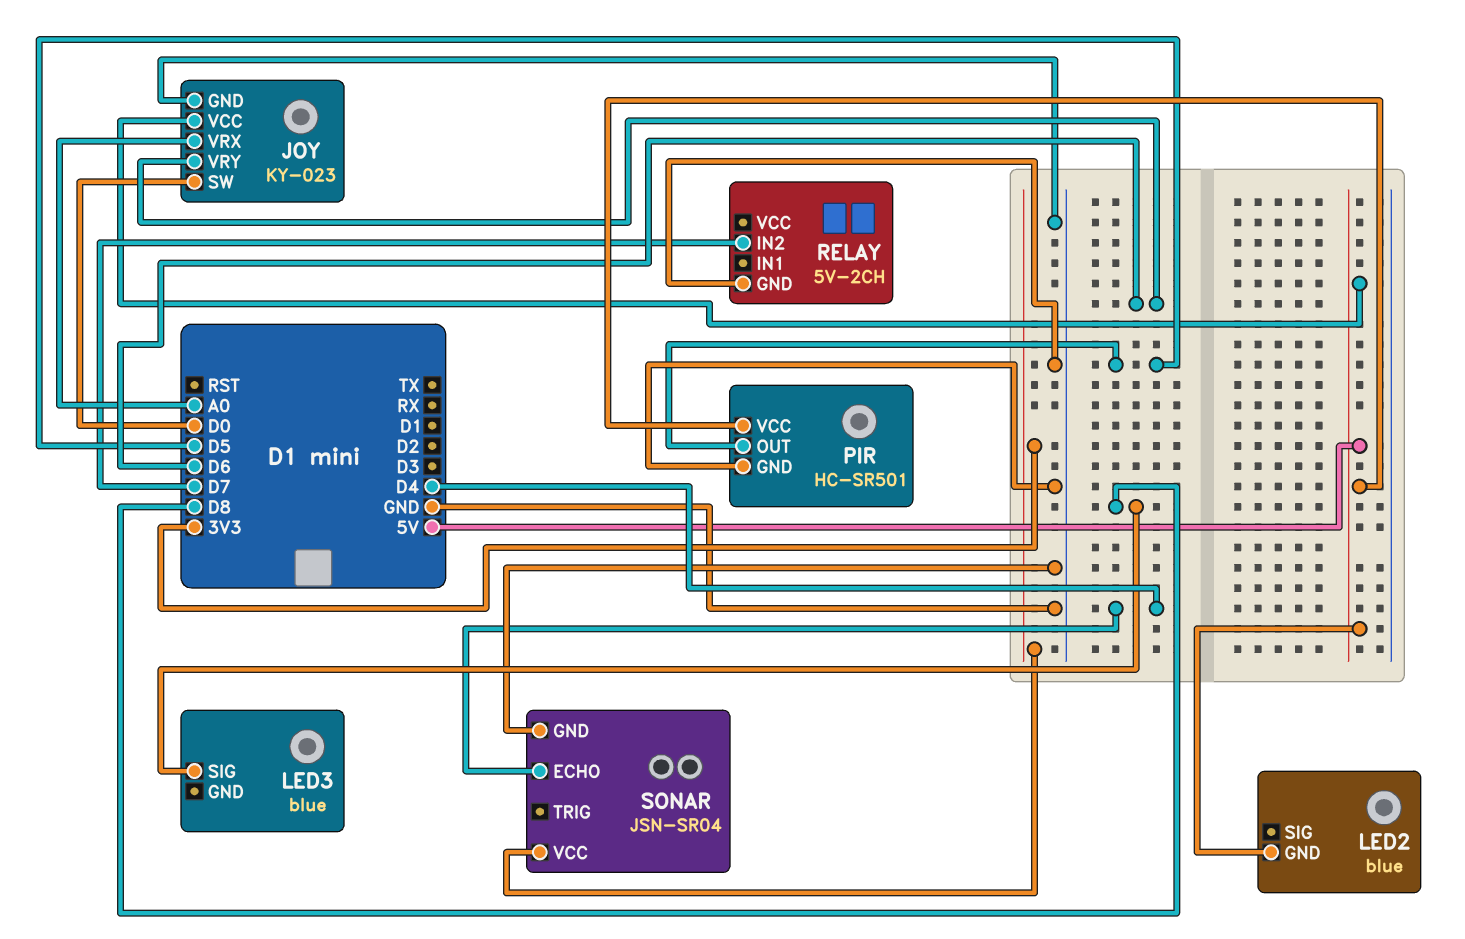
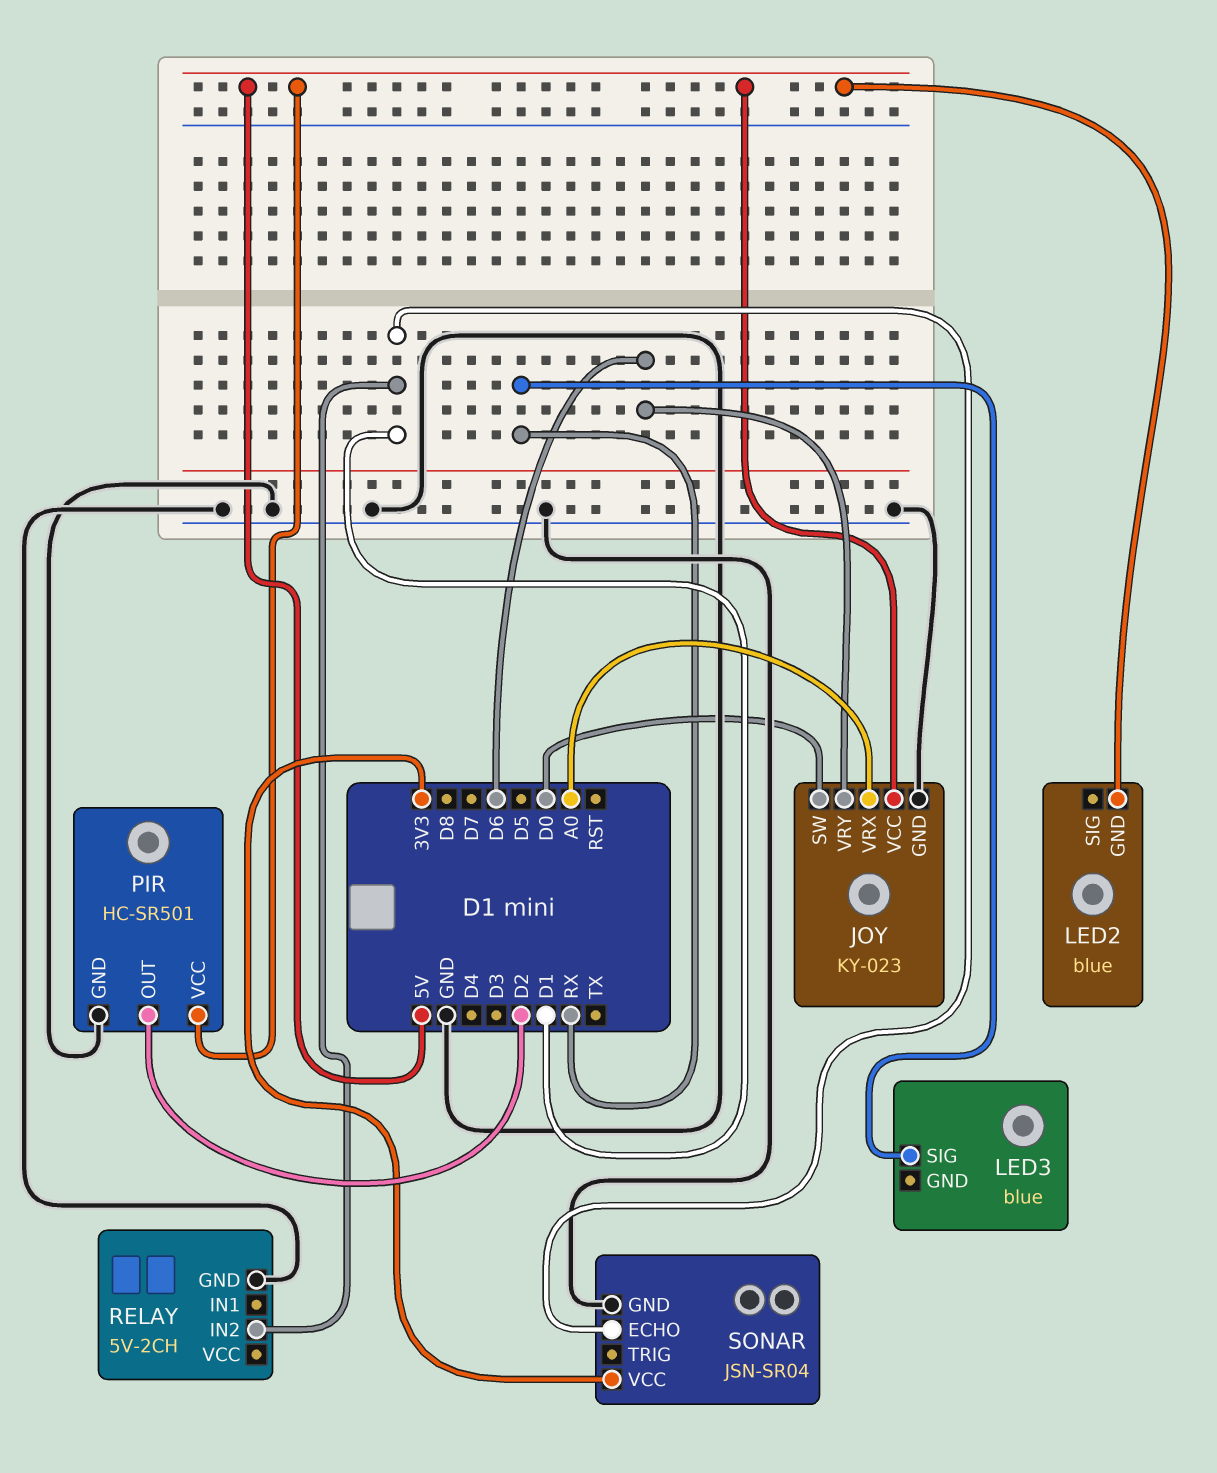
LED3 pin SIG: D8 -> RX
PIR pin OUT: D5 -> D2
RELAY pin IN2: D7 -> D1
SONAR pin ECHO: D4 -> D1

